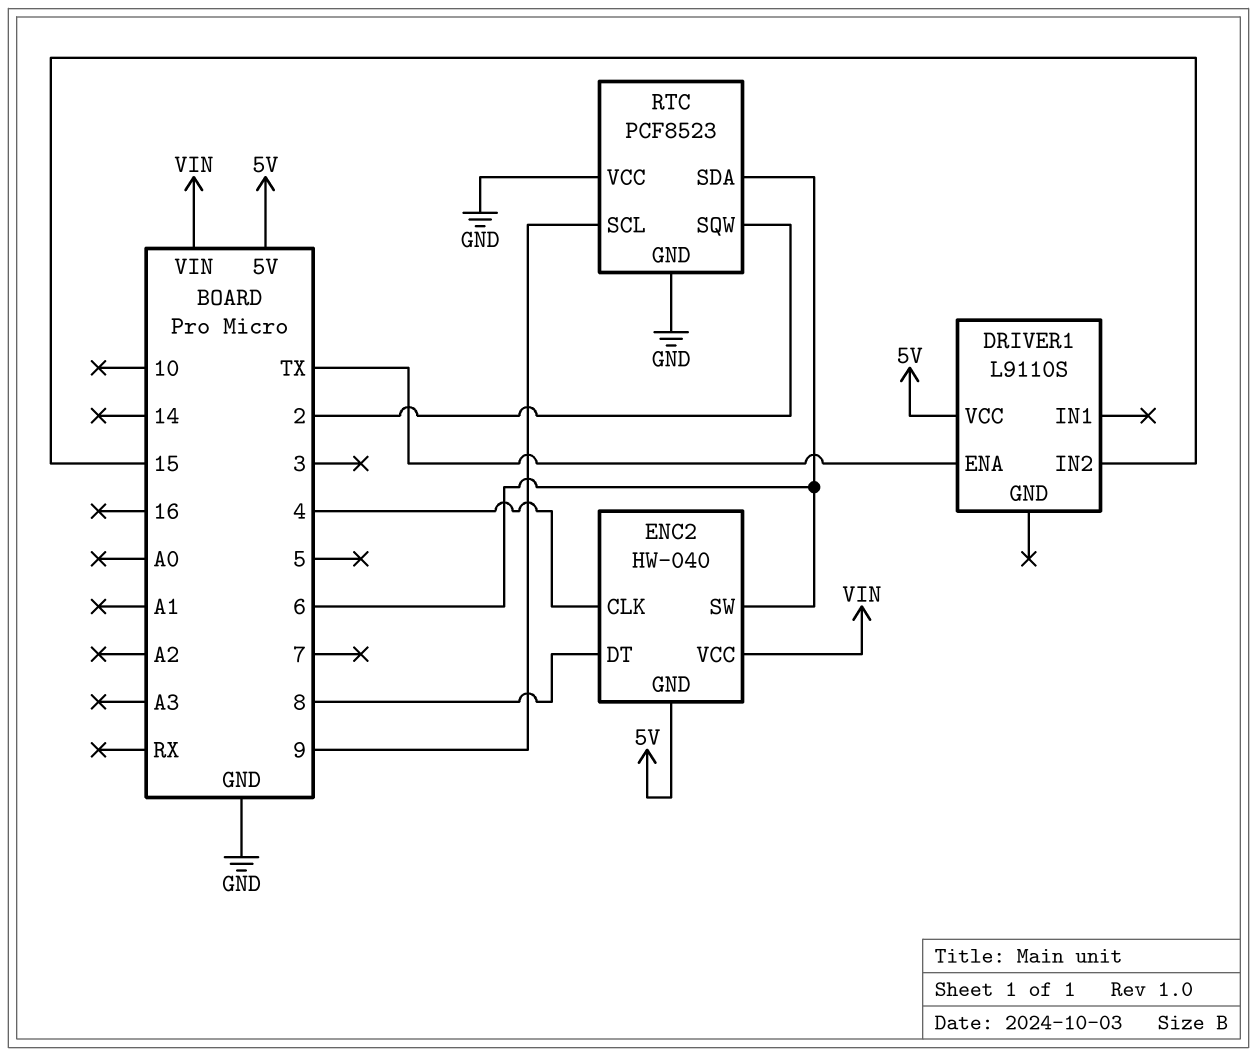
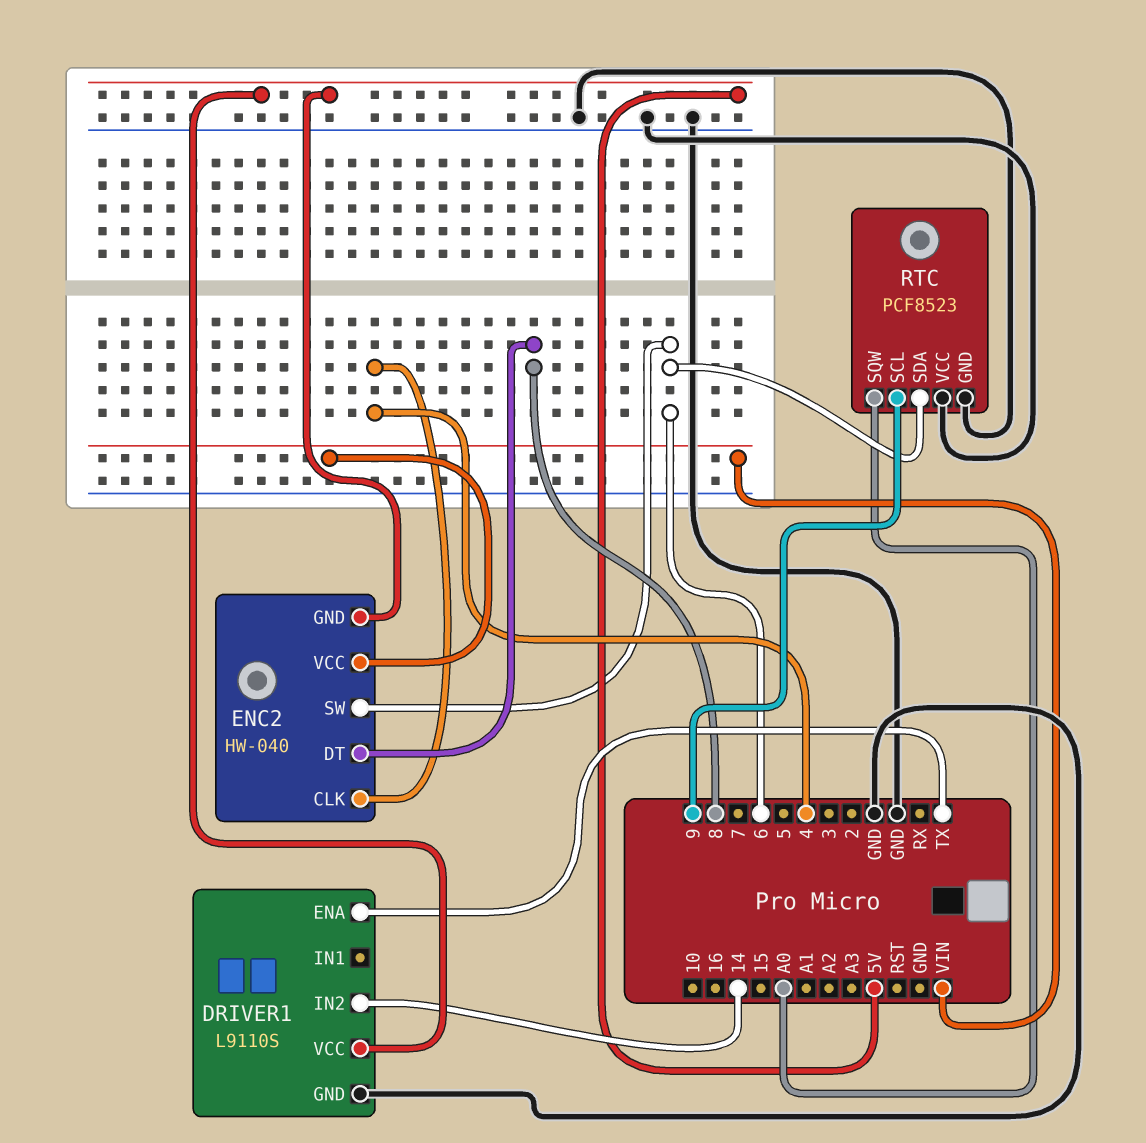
DRIVER1 pin GND: none -> GND
DRIVER1 pin IN2: 15 -> 14
RTC pin SQW: 2 -> A0

